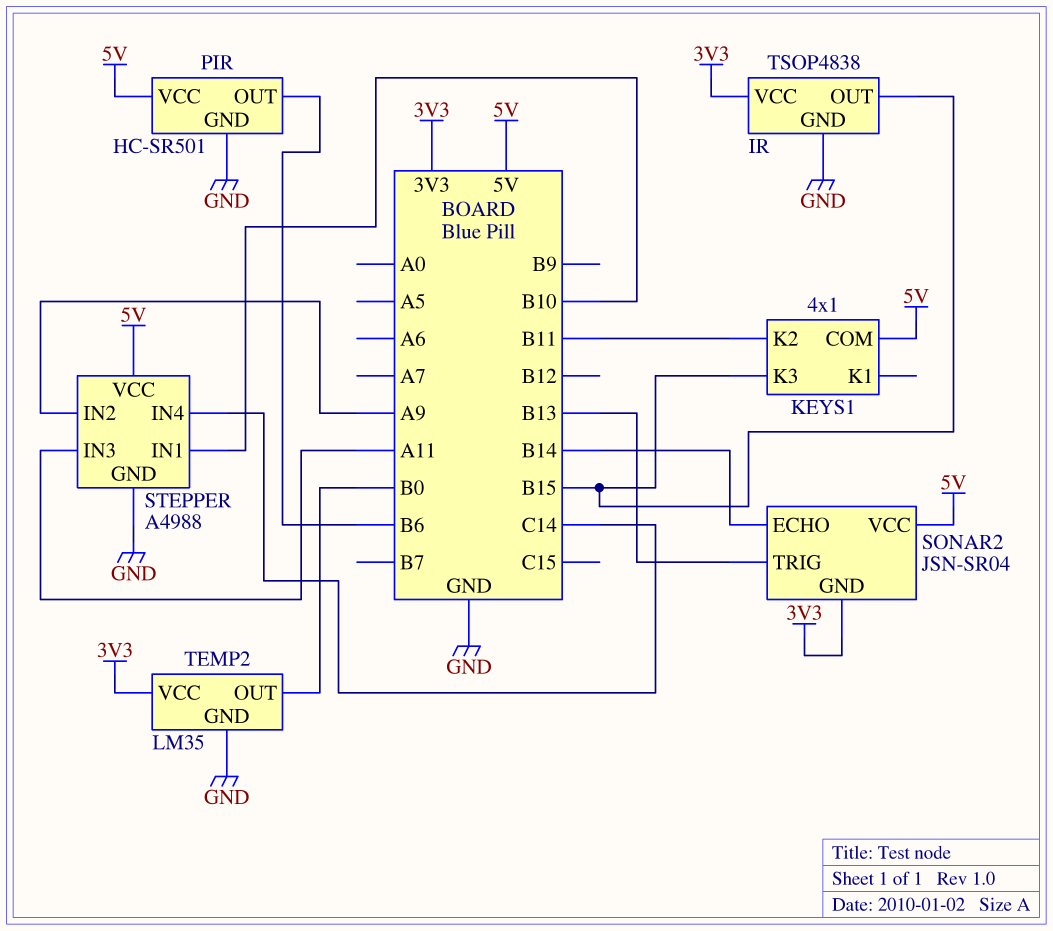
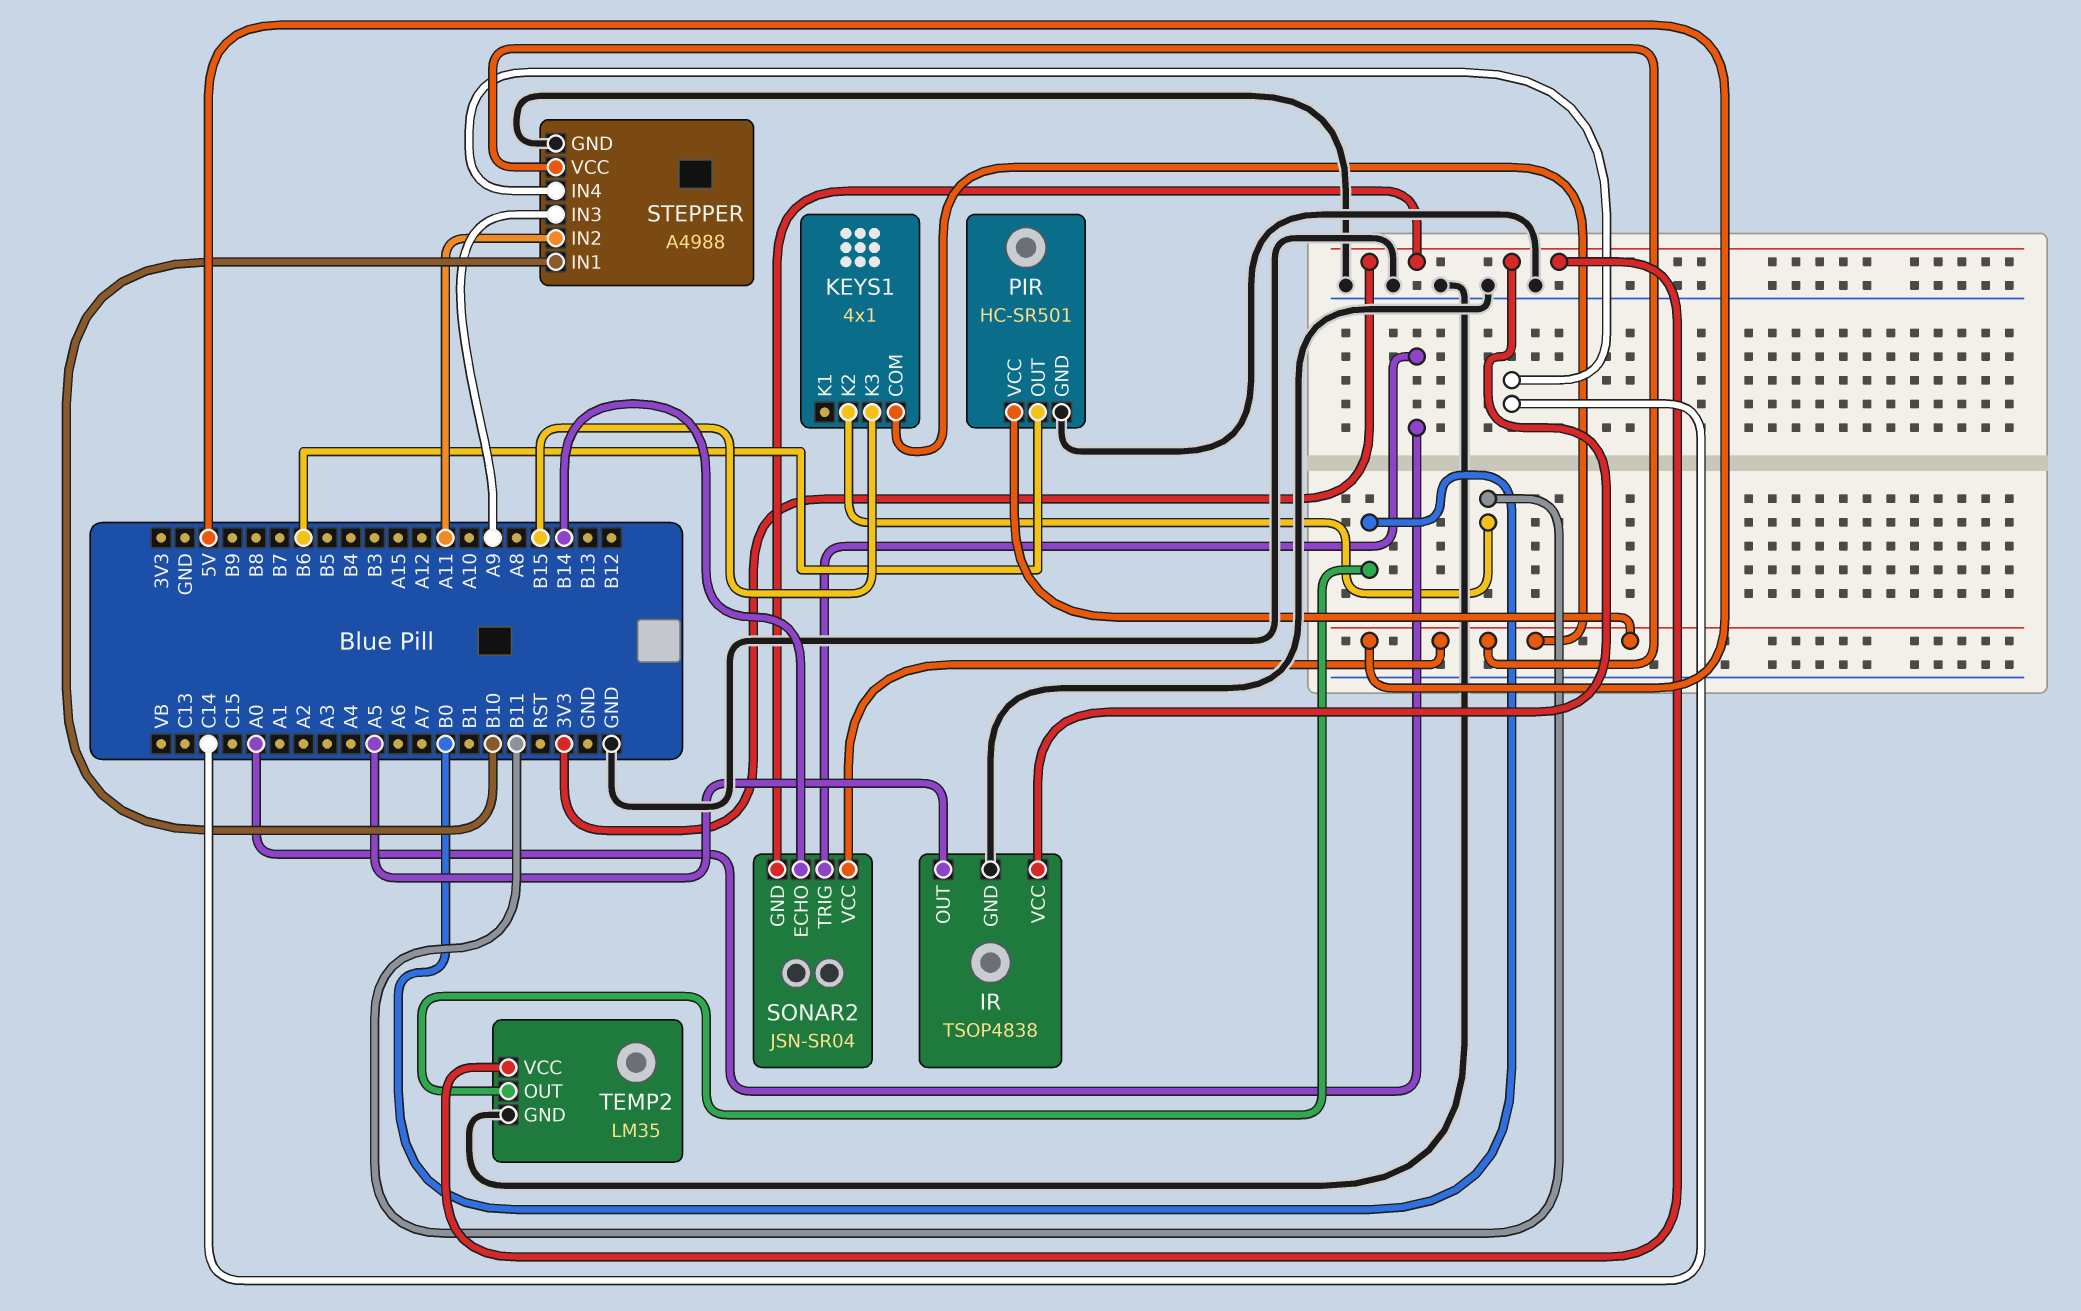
IR pin OUT: B15 -> A5
SONAR2 pin TRIG: B13 -> A0
STEPPER pin IN2: A9 -> A11
STEPPER pin IN3: A11 -> A9

